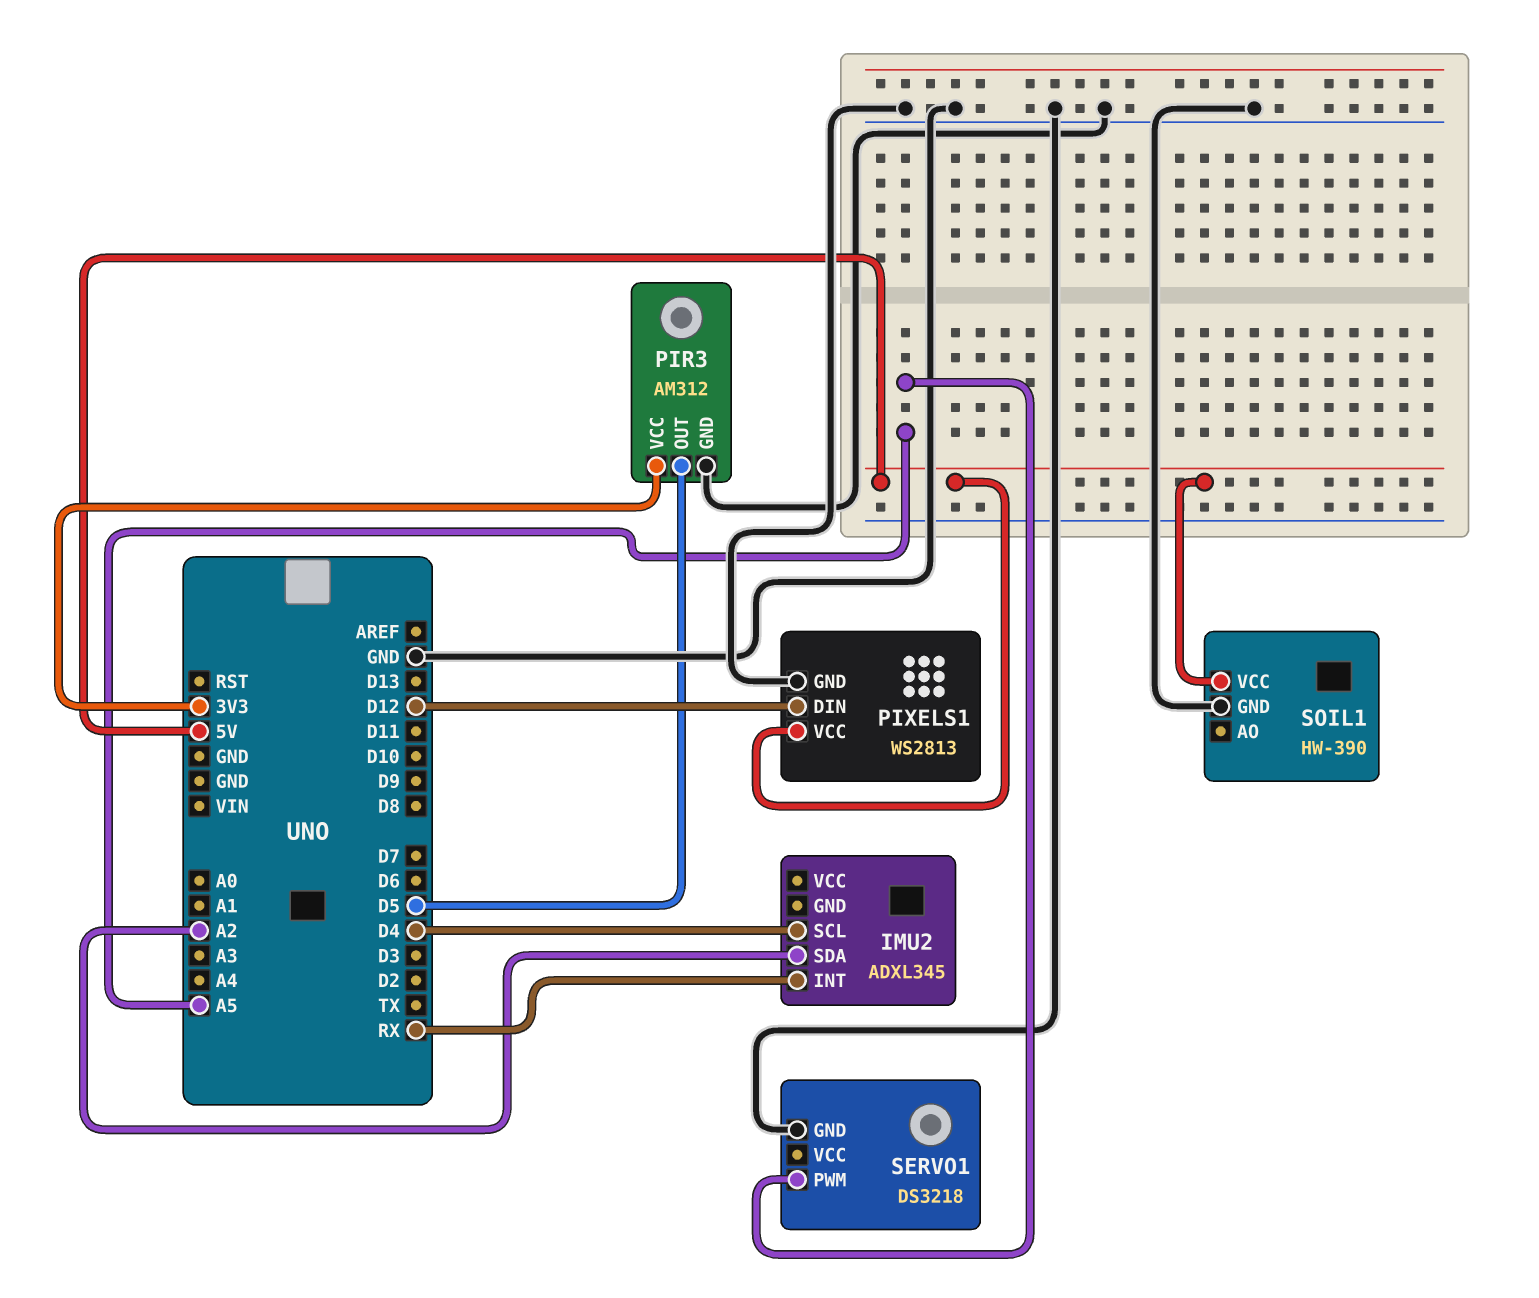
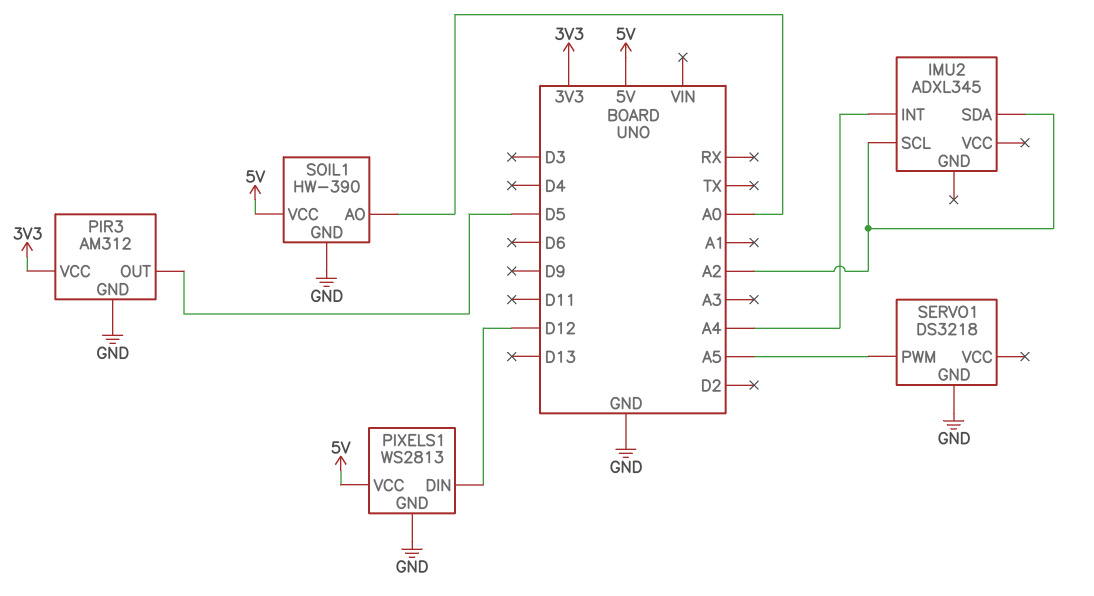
IMU2 pin INT: RX -> A4
IMU2 pin SCL: D4 -> A2
SOIL1 pin AO: none -> A0

